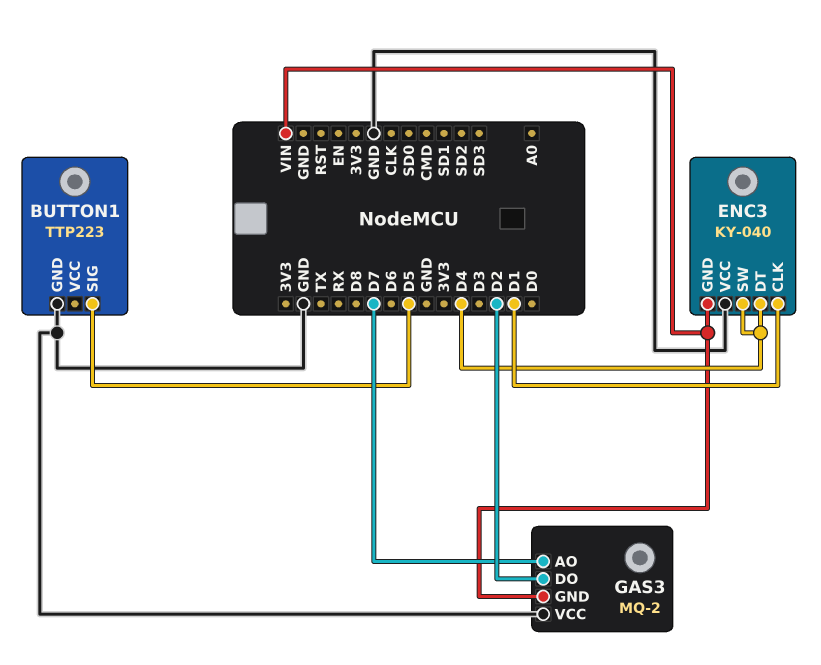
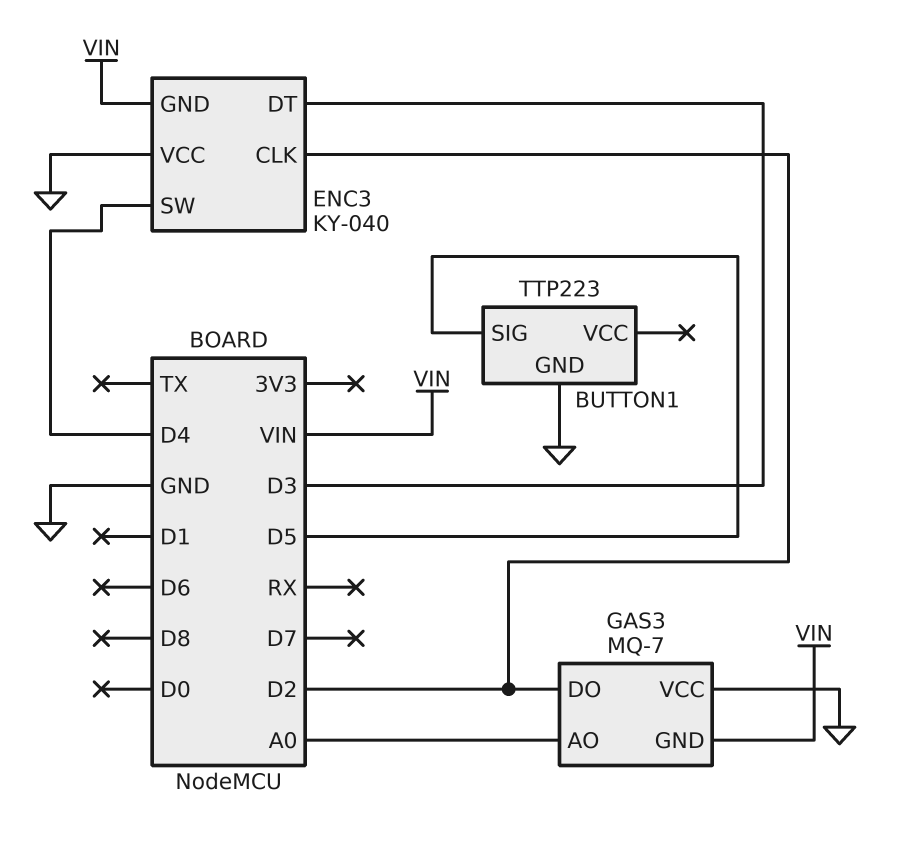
ENC3 pin CLK: D1 -> D2
ENC3 pin DT: D4 -> D3
GAS3: MQ-2 -> MQ-7
GAS3 pin AO: D7 -> A0

